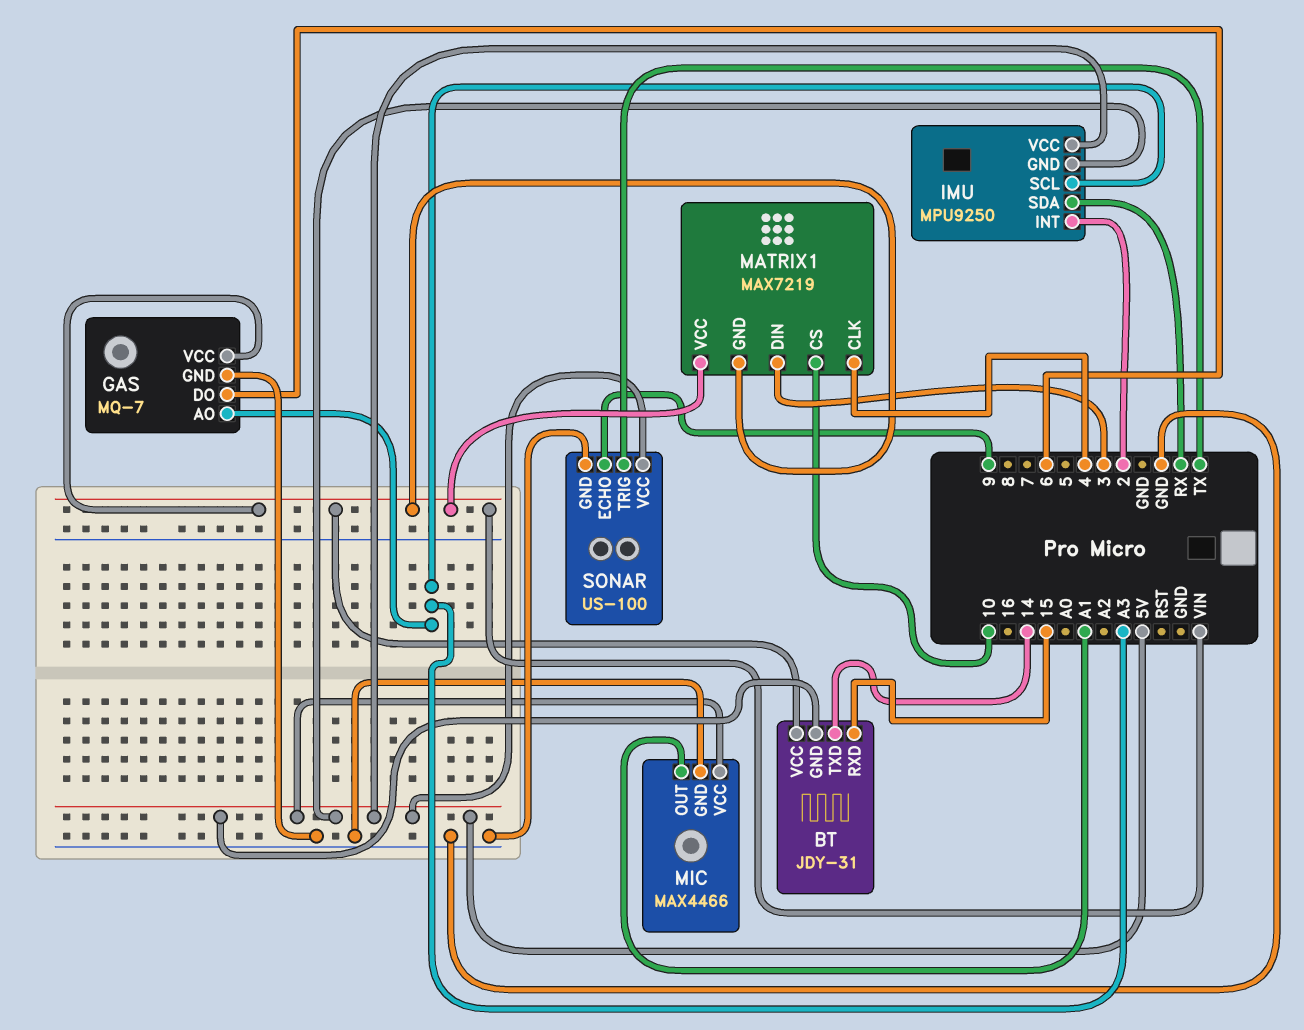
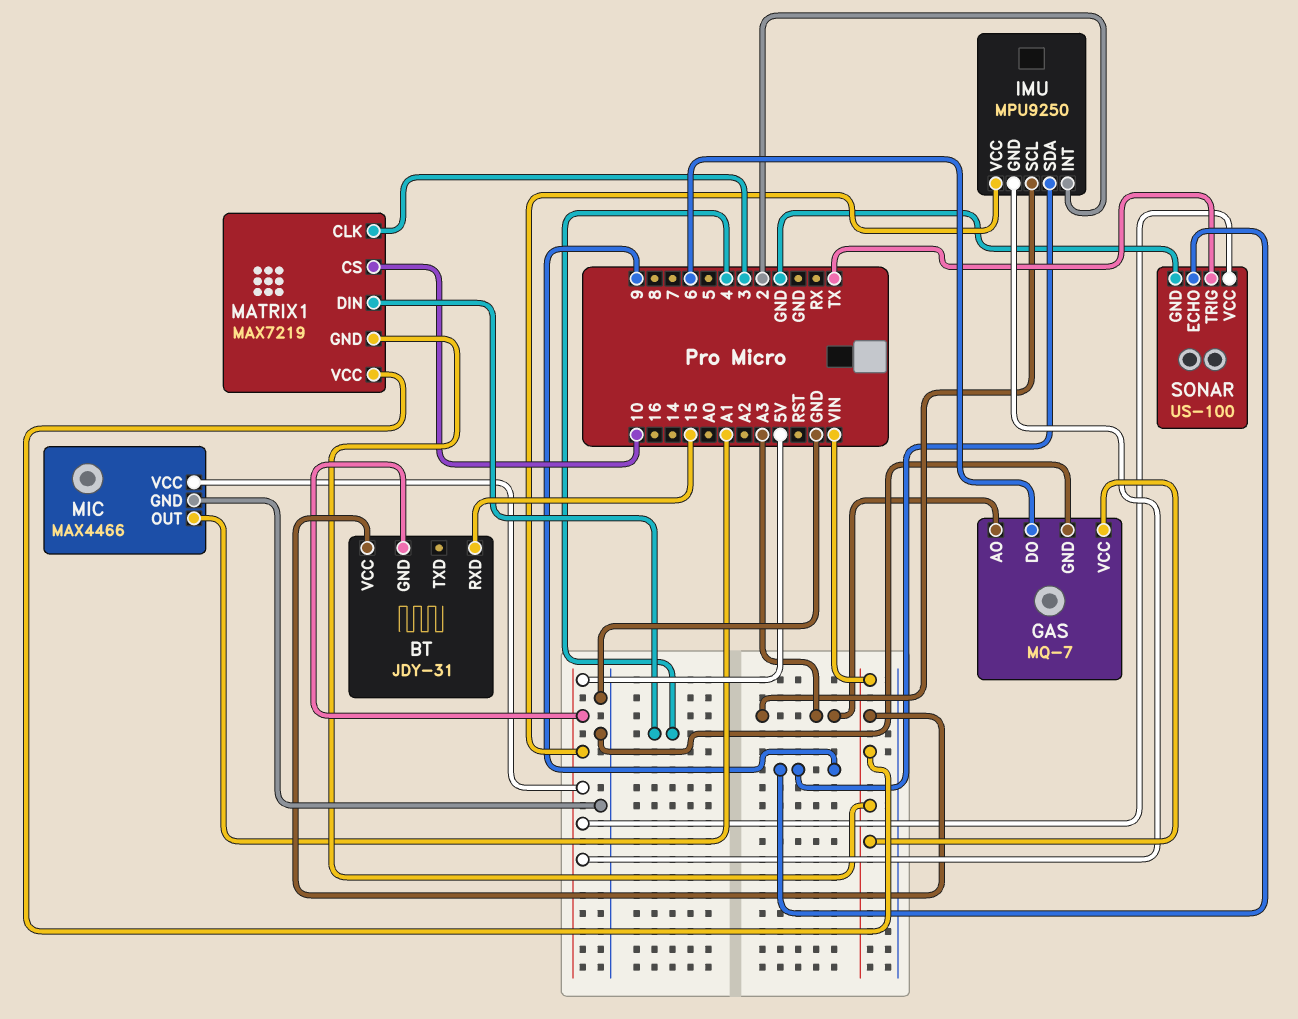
BT pin TXD: 14 -> none
IMU pin SDA: RX -> 9
MATRIX1 pin CLK: 4 -> 3
MATRIX1 pin DIN: 3 -> 4

